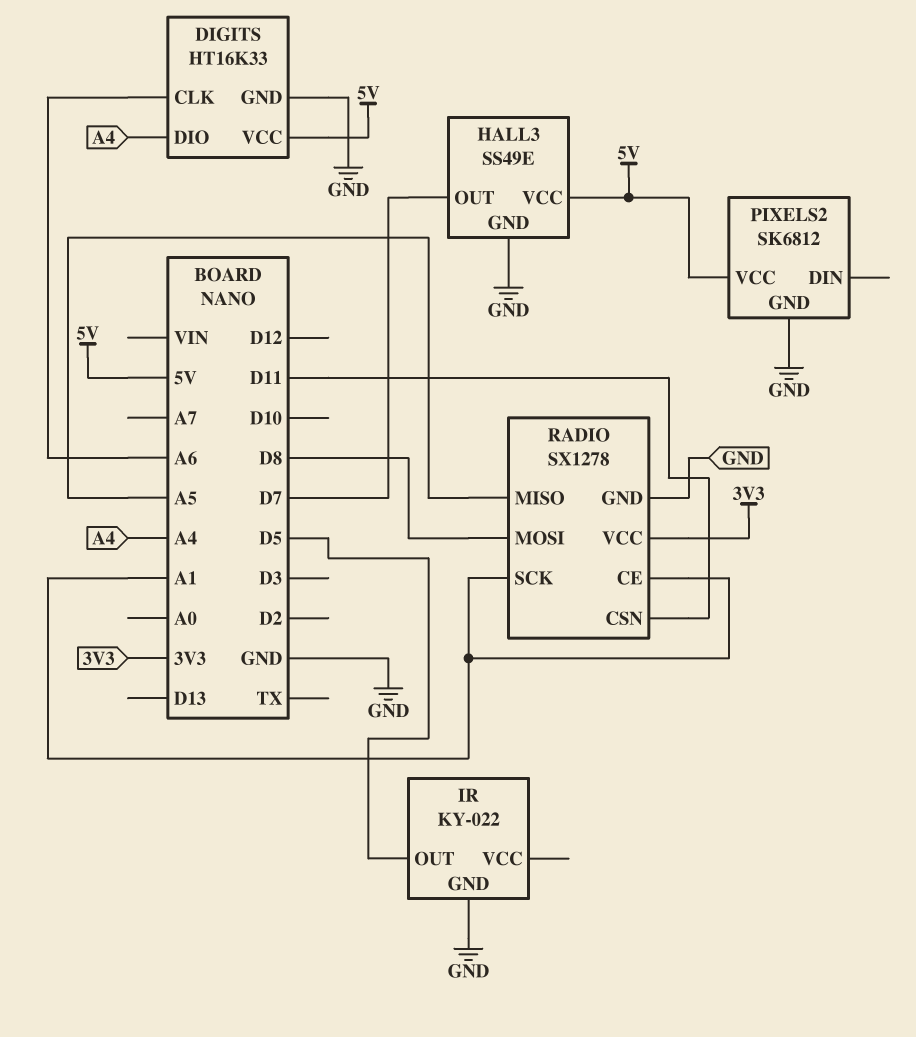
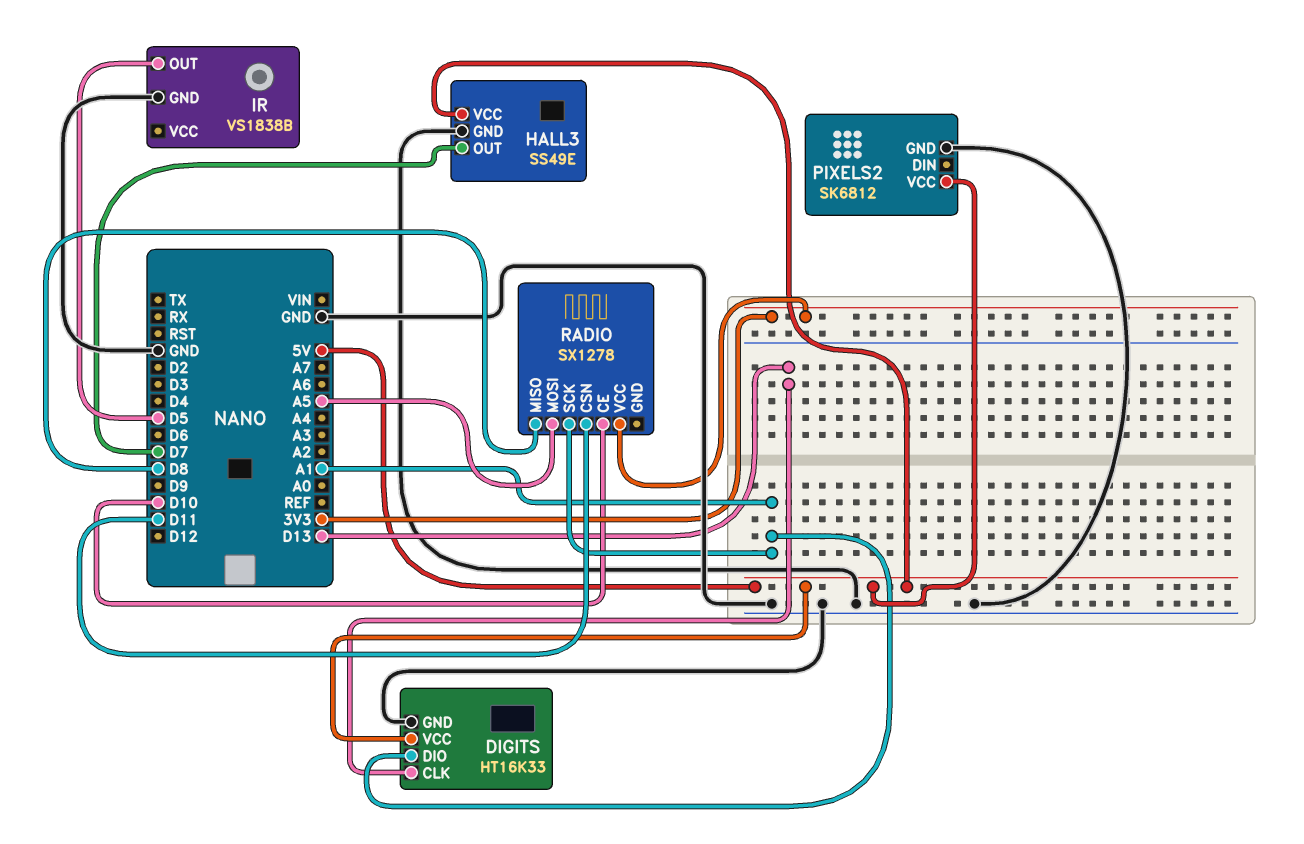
DIGITS pin CLK: A6 -> D13
DIGITS pin DIO: A4 -> A1
IR: KY-022 -> VS1838B
RADIO pin CE: A1 -> D10
RADIO pin GND: GND -> none
RADIO pin MISO: A5 -> D8
RADIO pin MOSI: D8 -> A5

